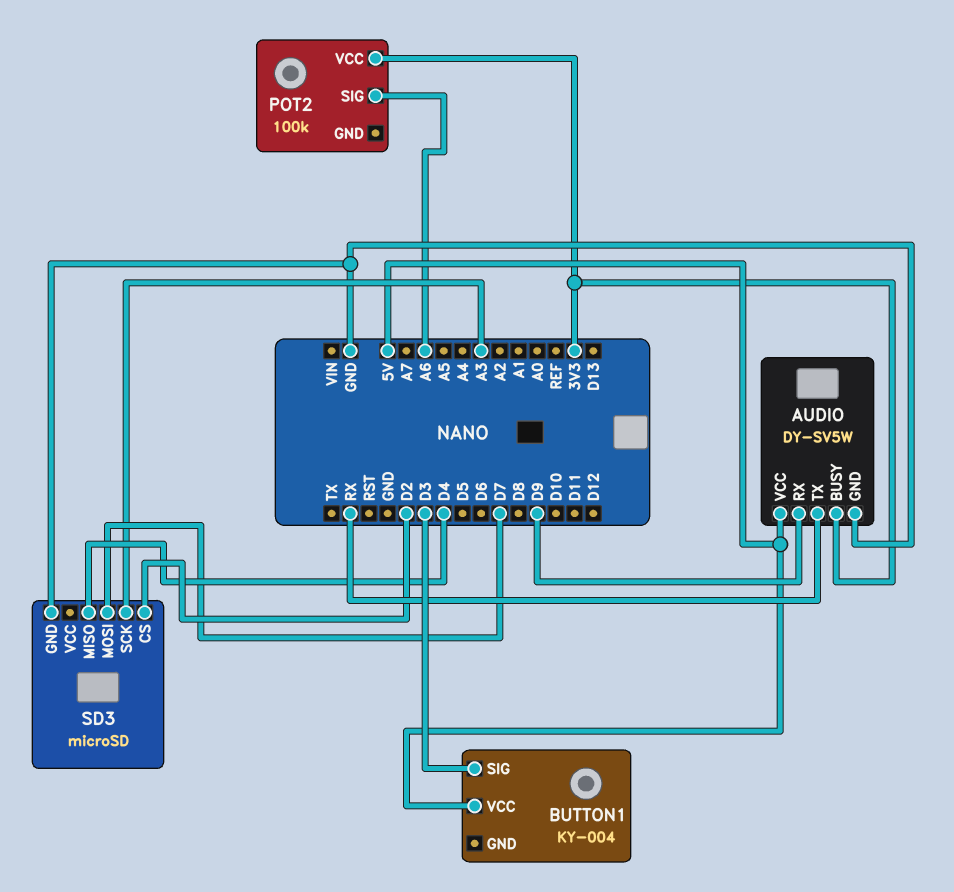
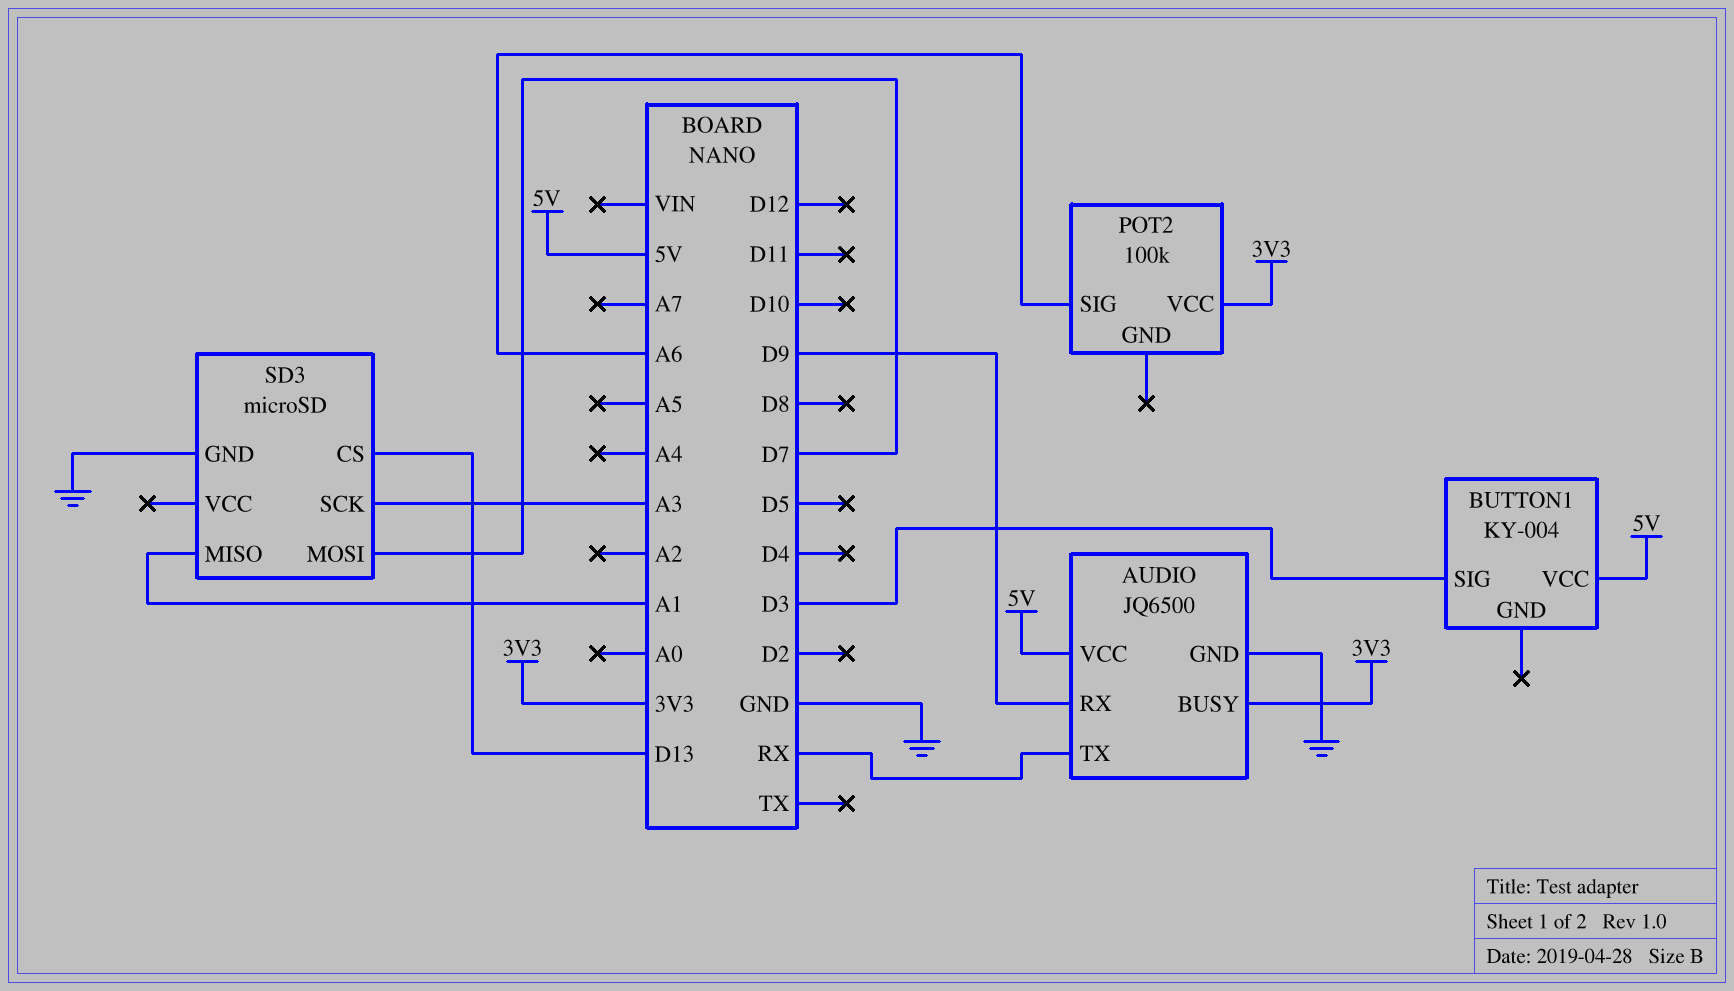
AUDIO: DY-SV5W -> JQ6500
SD3 pin CS: D2 -> D13
SD3 pin MISO: D4 -> A1

